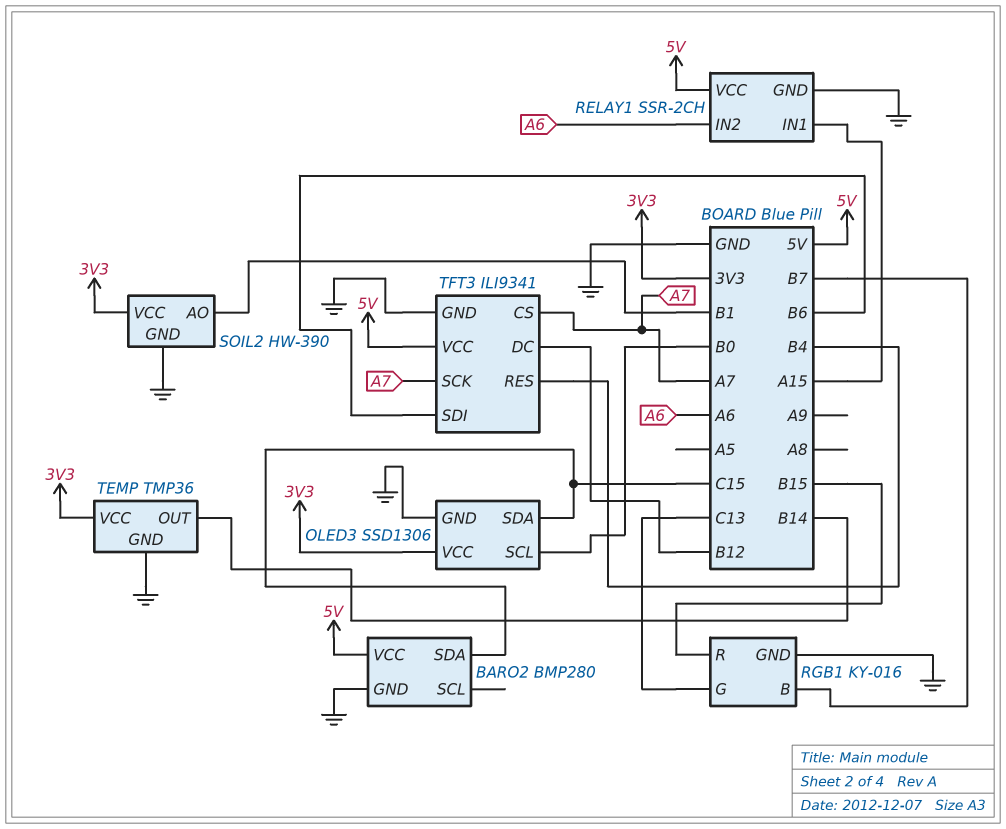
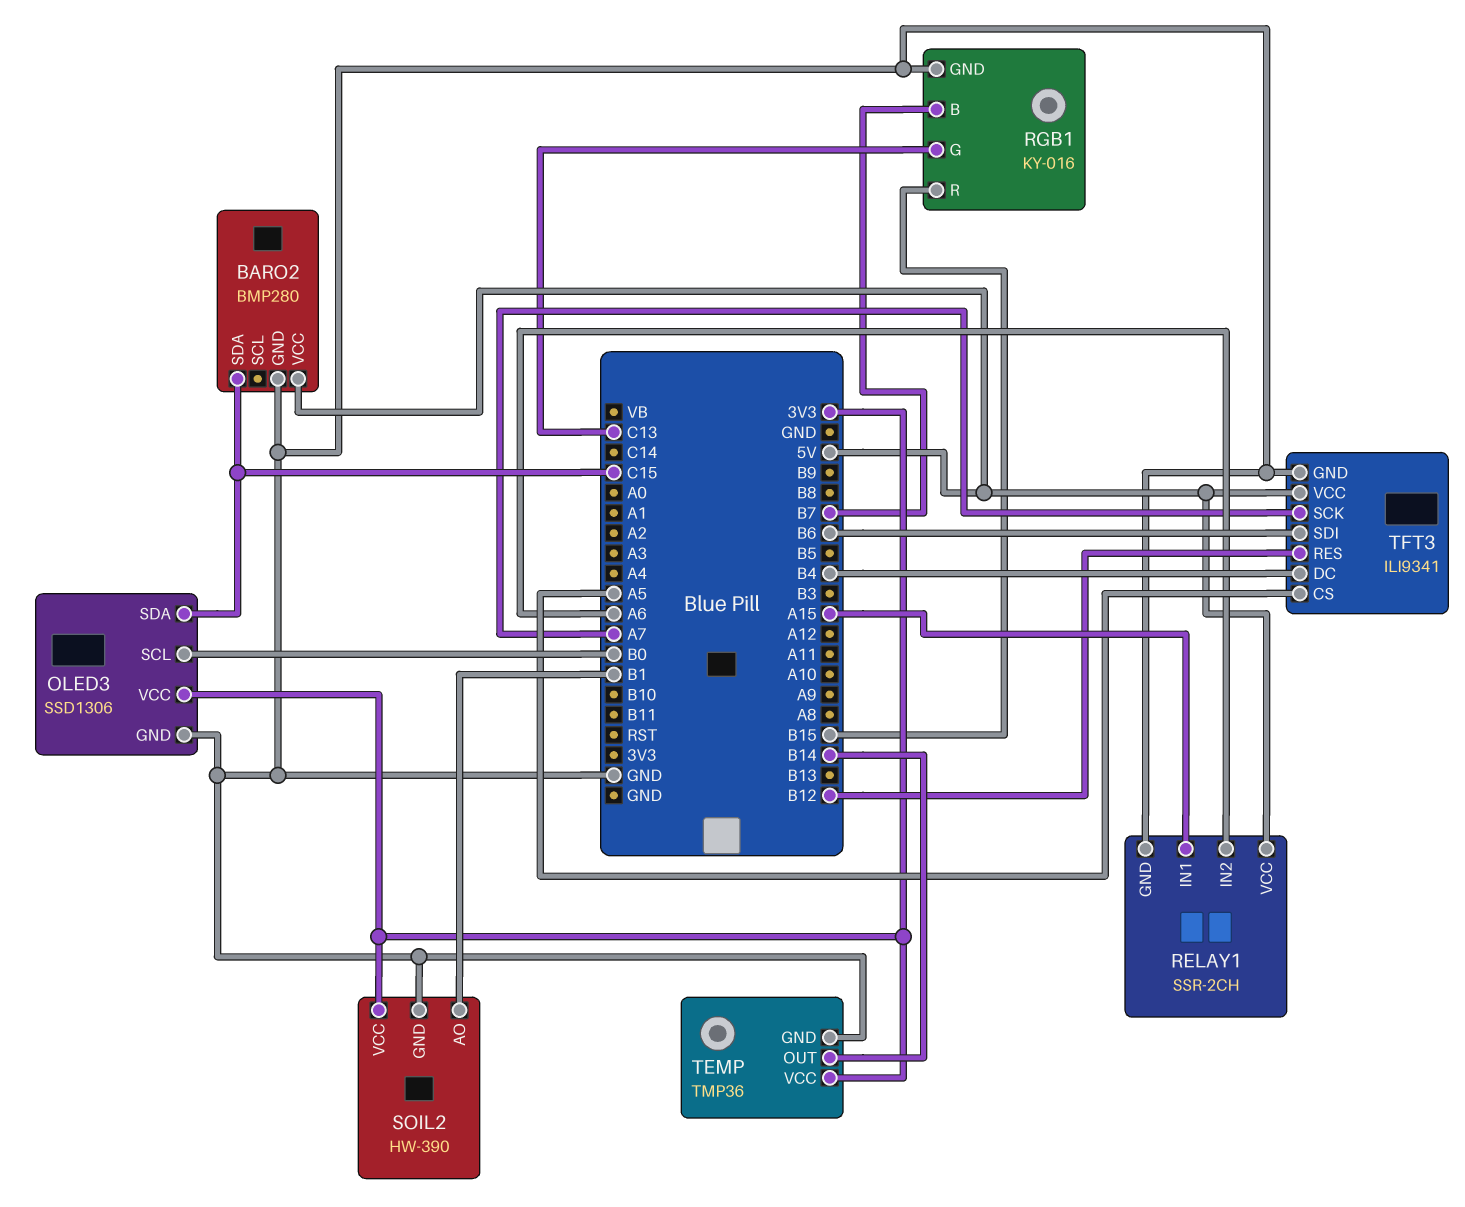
TFT3 pin CS: A7 -> A5
TFT3 pin DC: B12 -> B4
TFT3 pin RES: B4 -> B12

